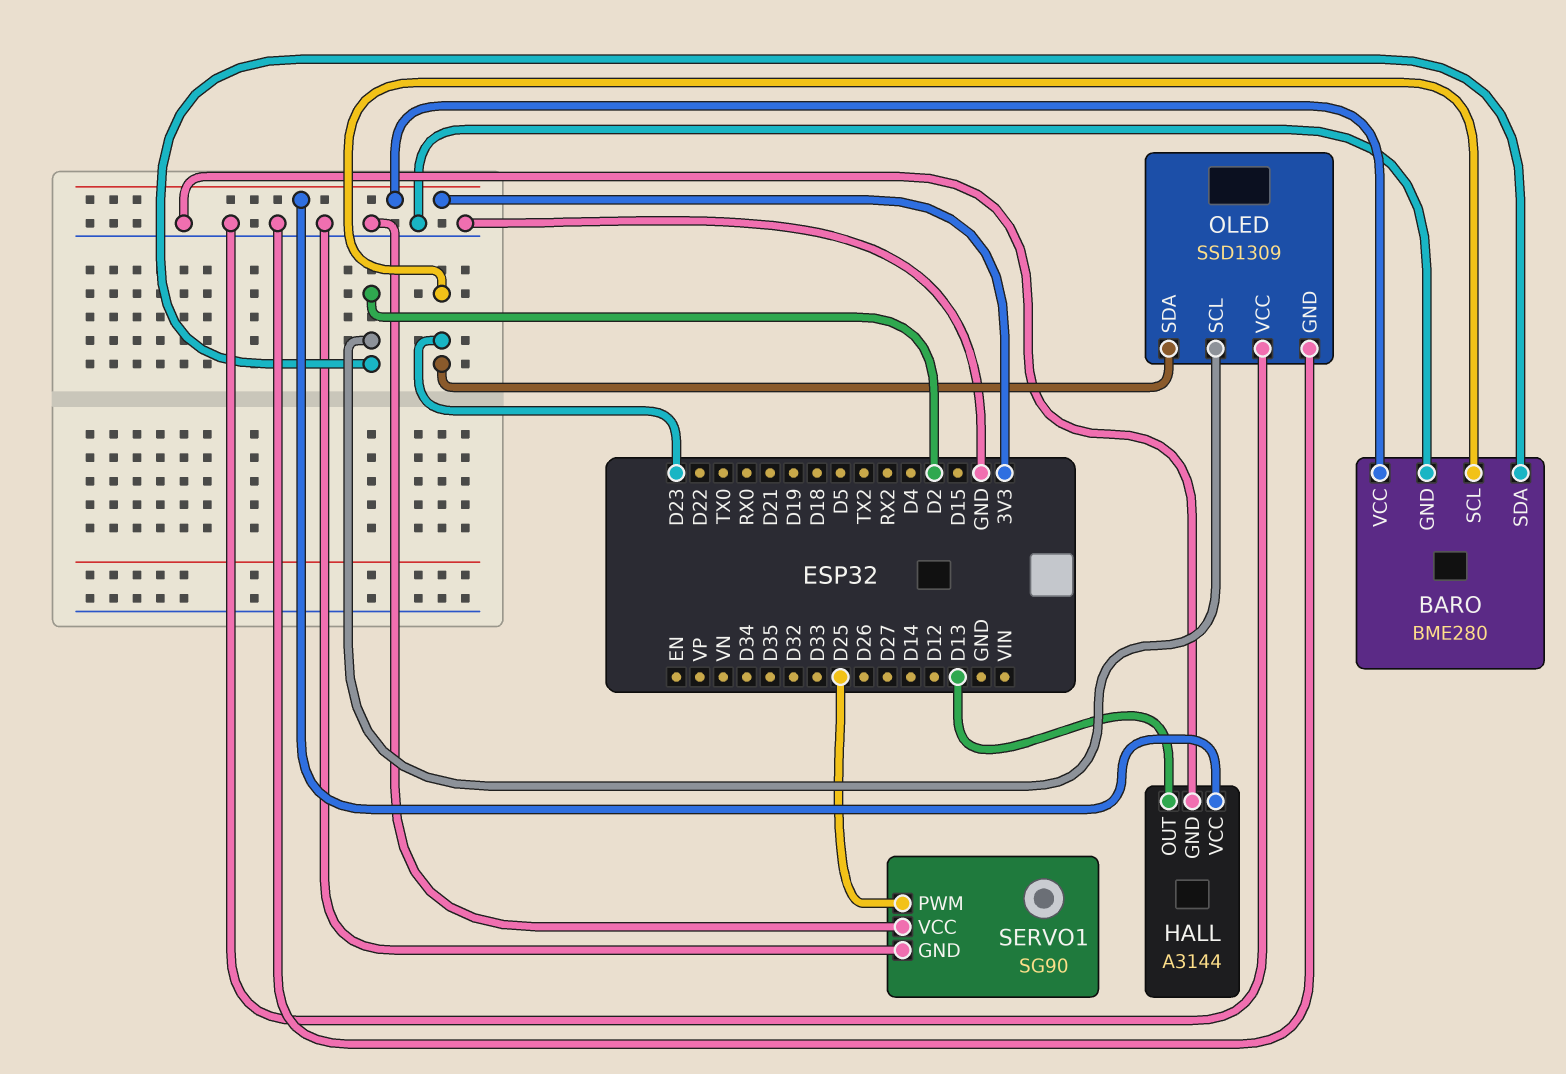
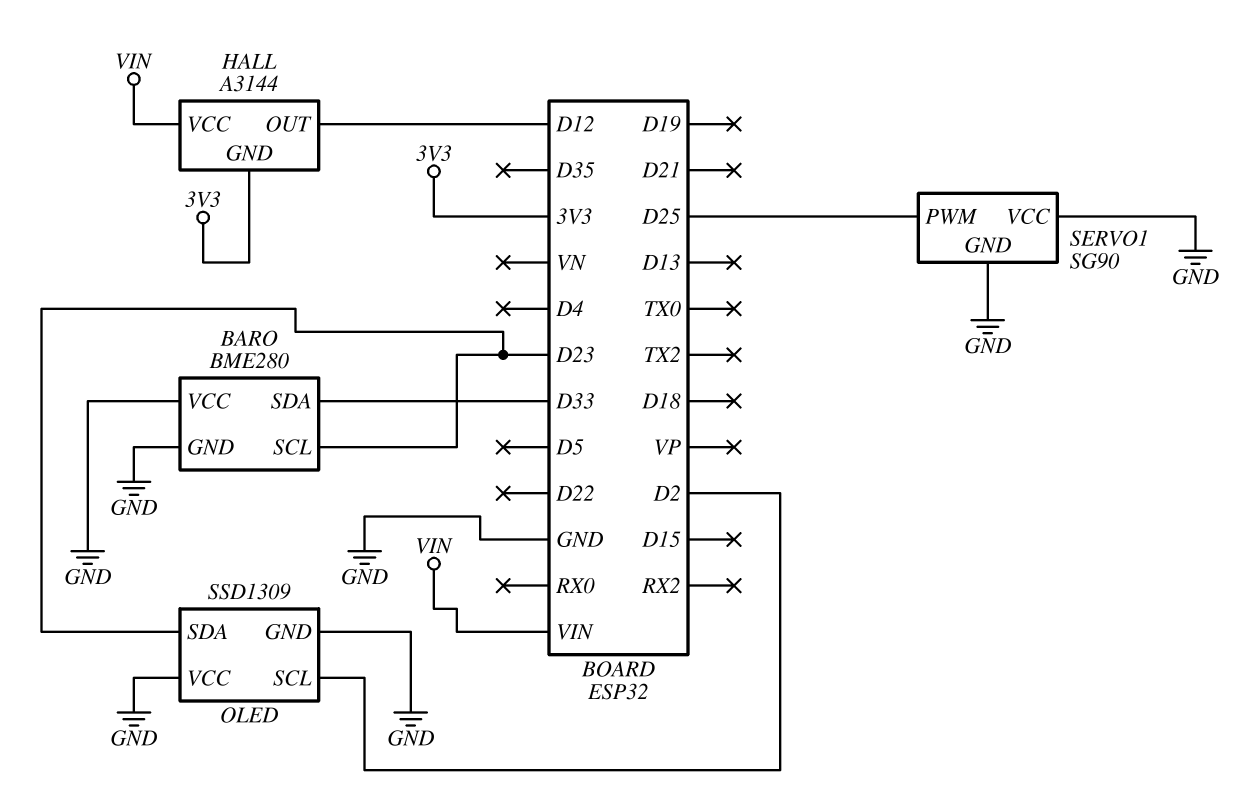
BARO pin SDA: D2 -> D33
BARO pin VCC: 3V3 -> GND
HALL pin GND: GND -> 3V3
HALL pin OUT: D13 -> D12
HALL pin VCC: 3V3 -> VIN

